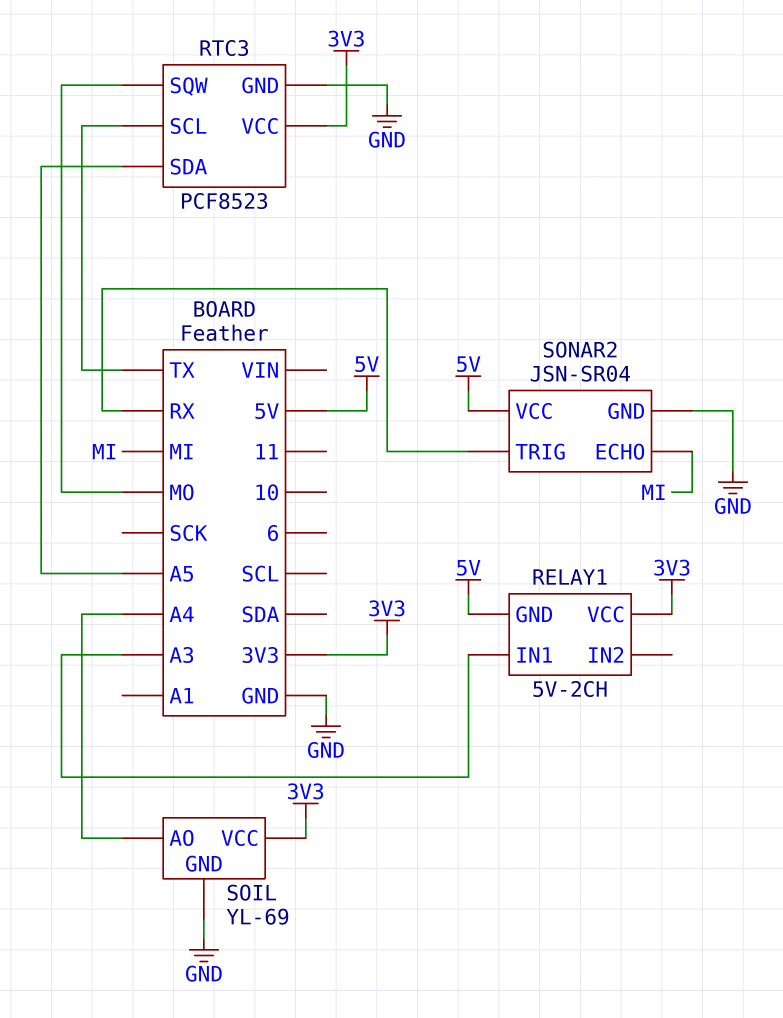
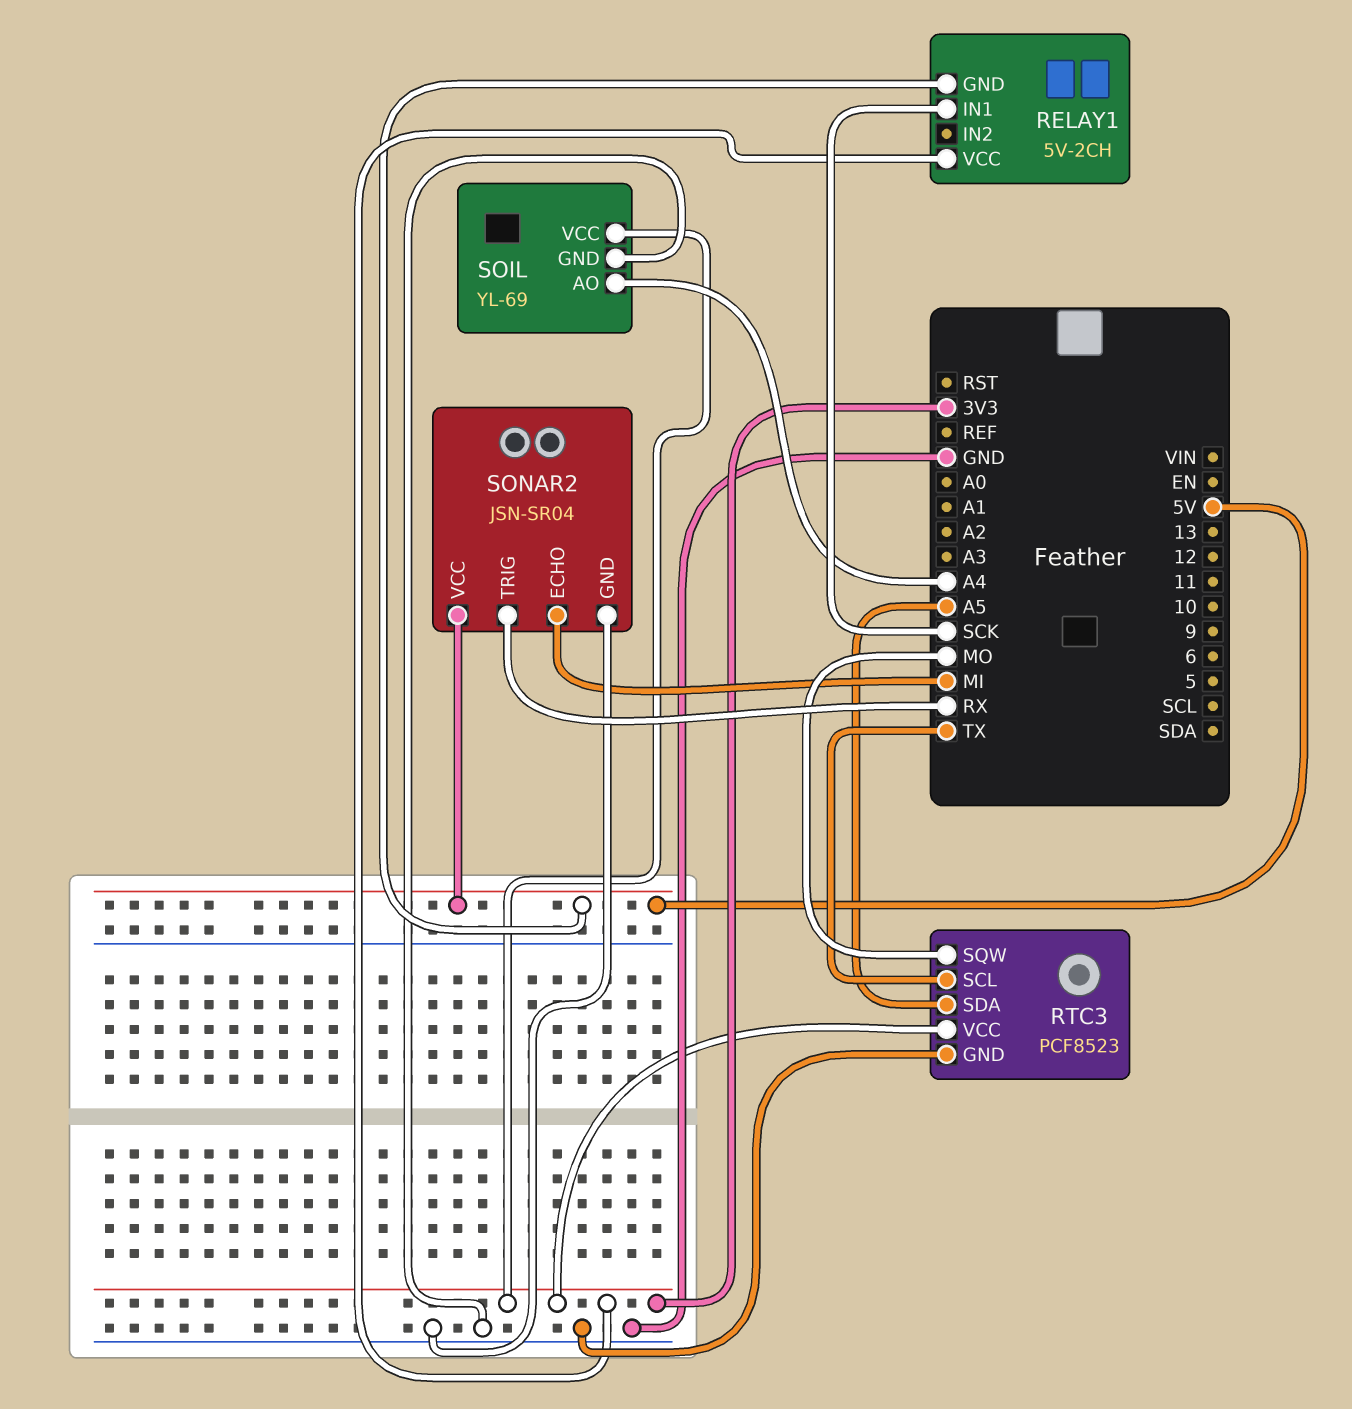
RELAY1 pin IN1: A3 -> SCK

